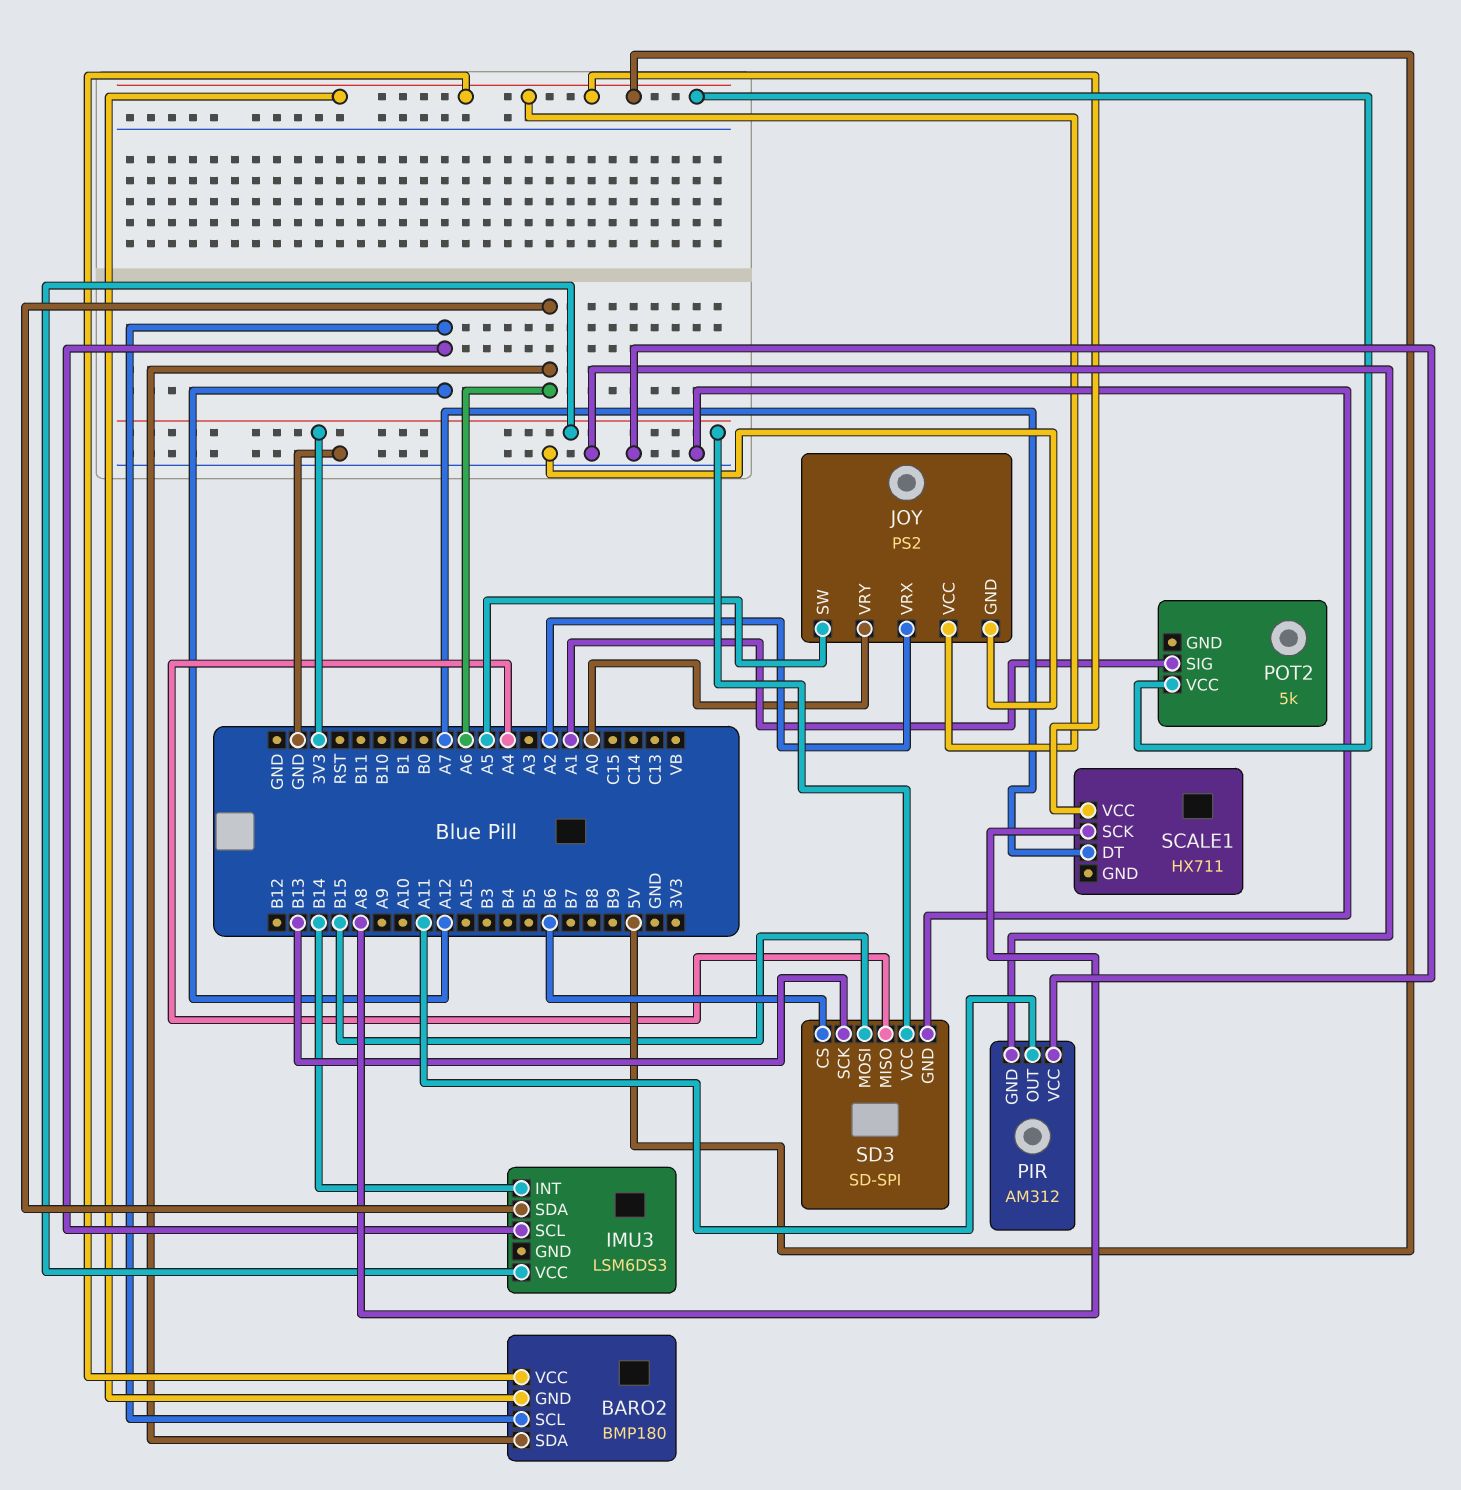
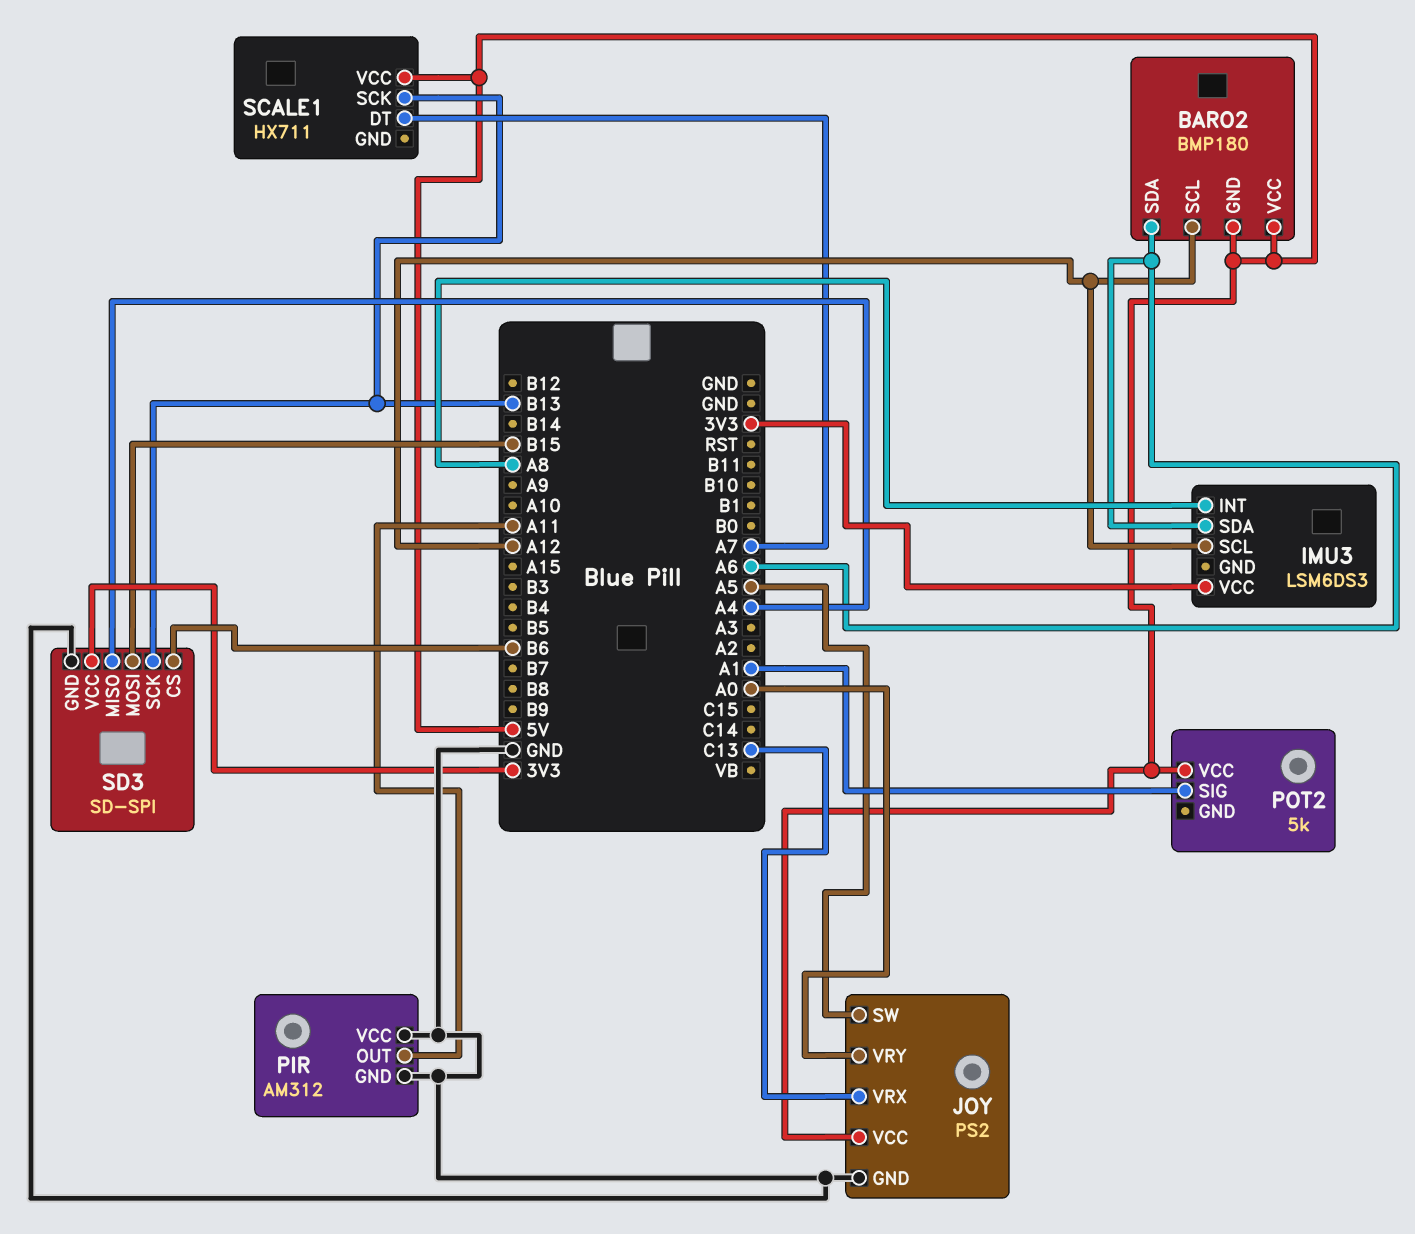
IMU3 pin INT: B14 -> A8
JOY pin VRX: A2 -> C13
SCALE1 pin SCK: A8 -> B13

